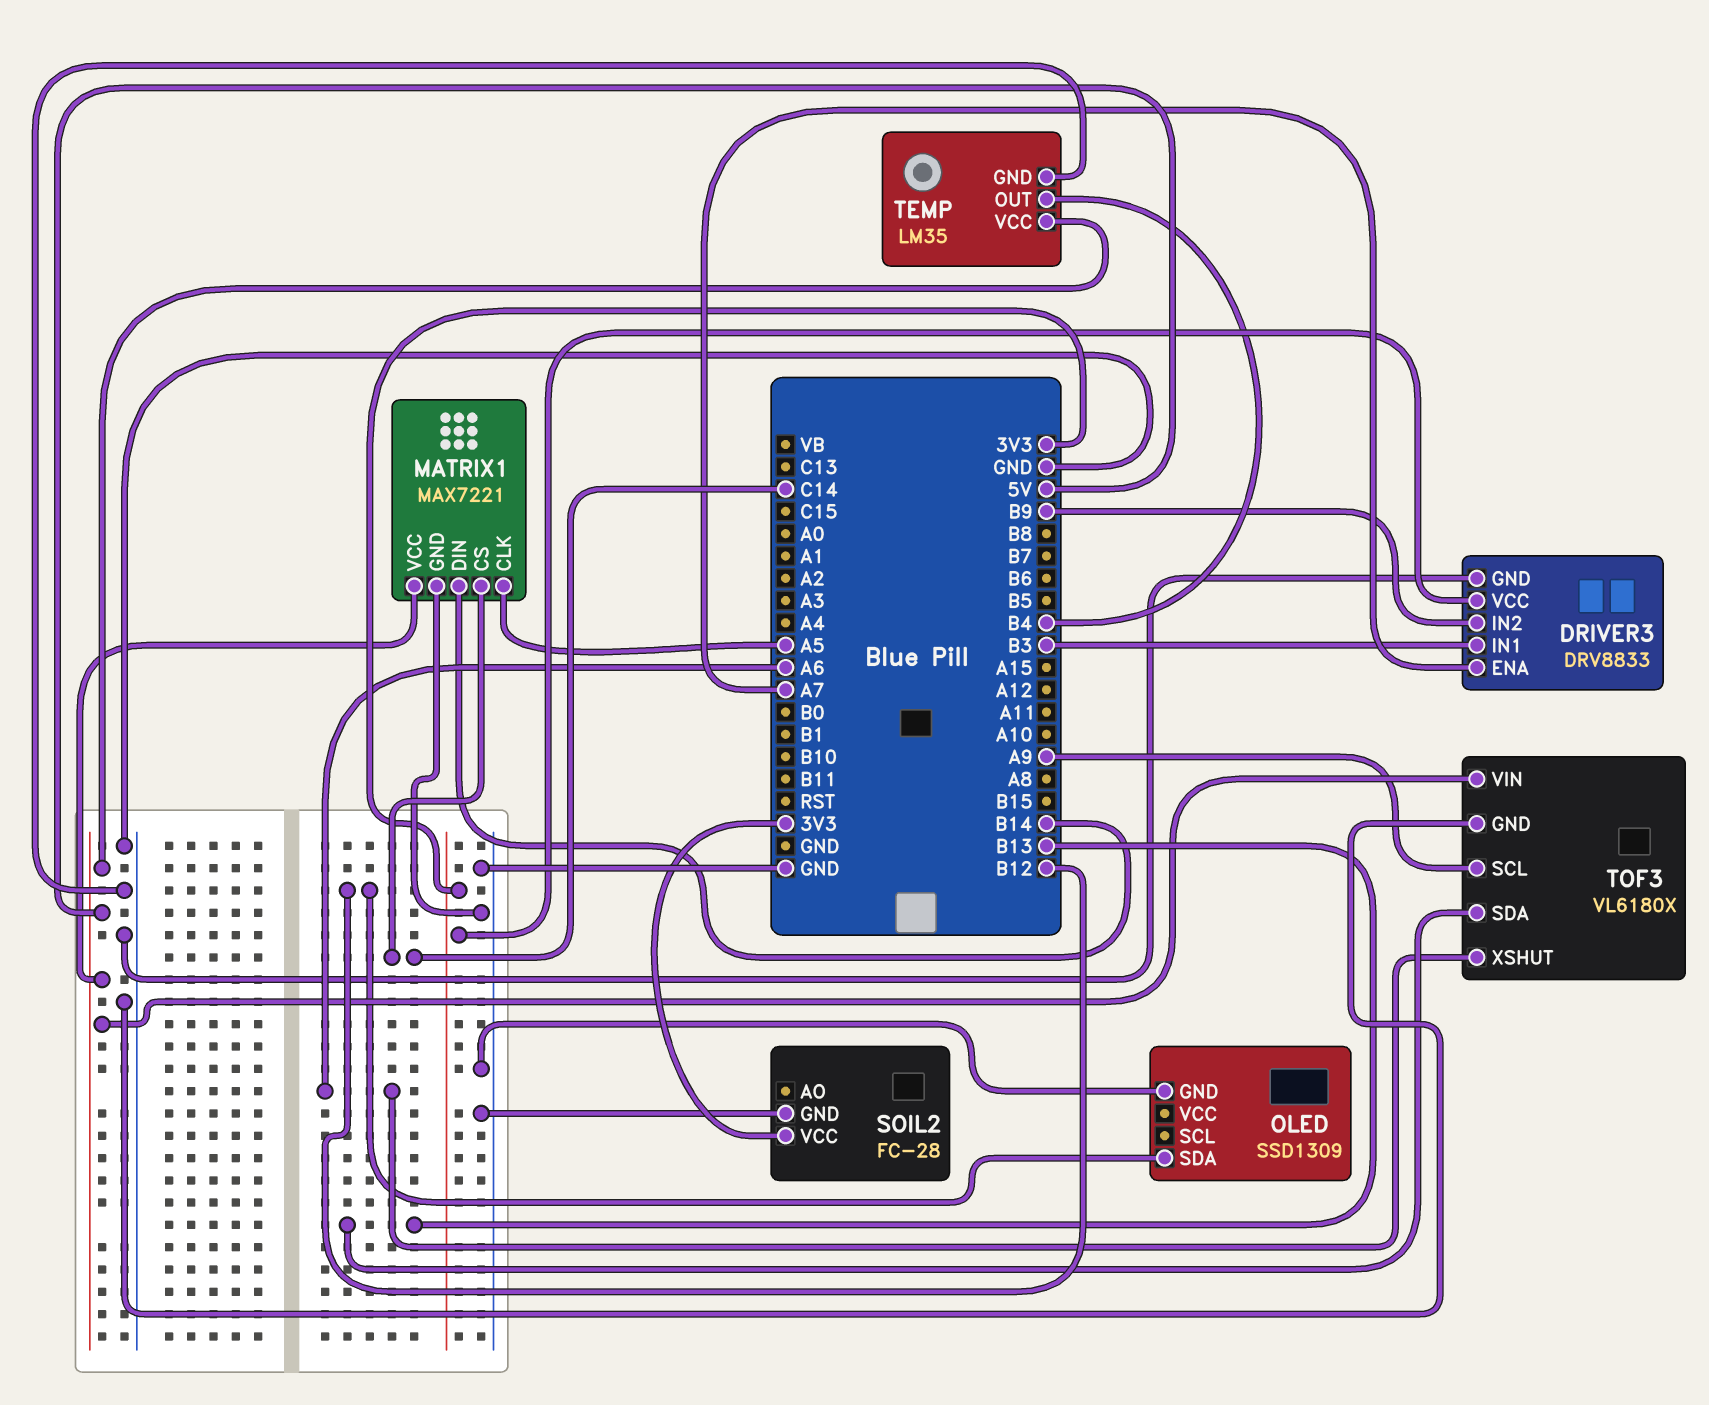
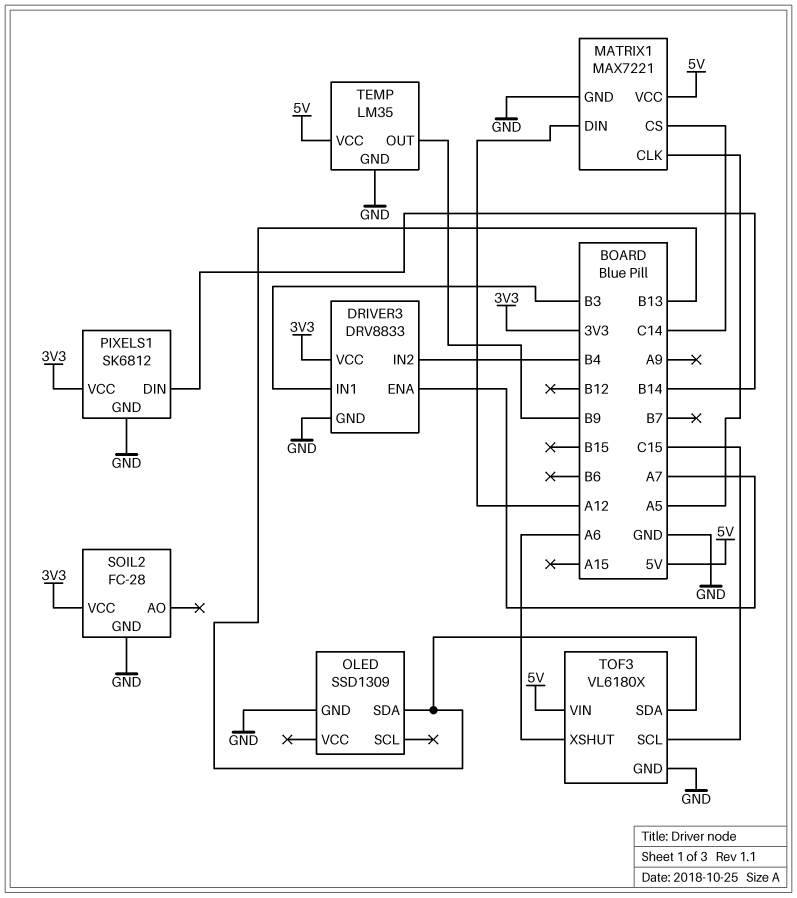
DRIVER3 pin IN2: B9 -> B4
MATRIX1 pin DIN: B14 -> A12
OLED pin SDA: B12 -> B13
PIXELS1: none -> SK6812
PIXELS1 pin DIN: none -> B14
PIXELS1 pin GND: none -> GND
PIXELS1 pin VCC: none -> 3V3
TEMP pin OUT: B4 -> B9
TOF3 pin SCL: A9 -> C15

